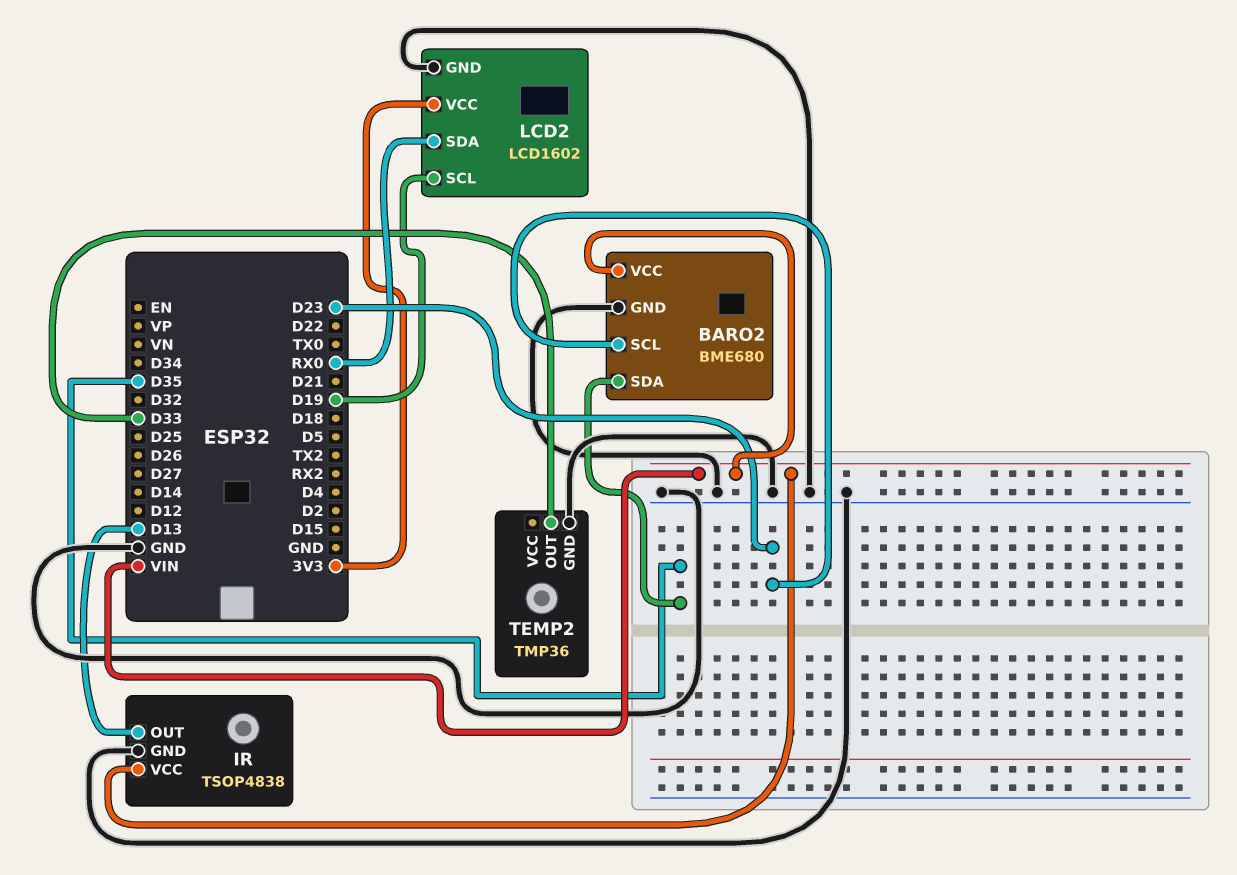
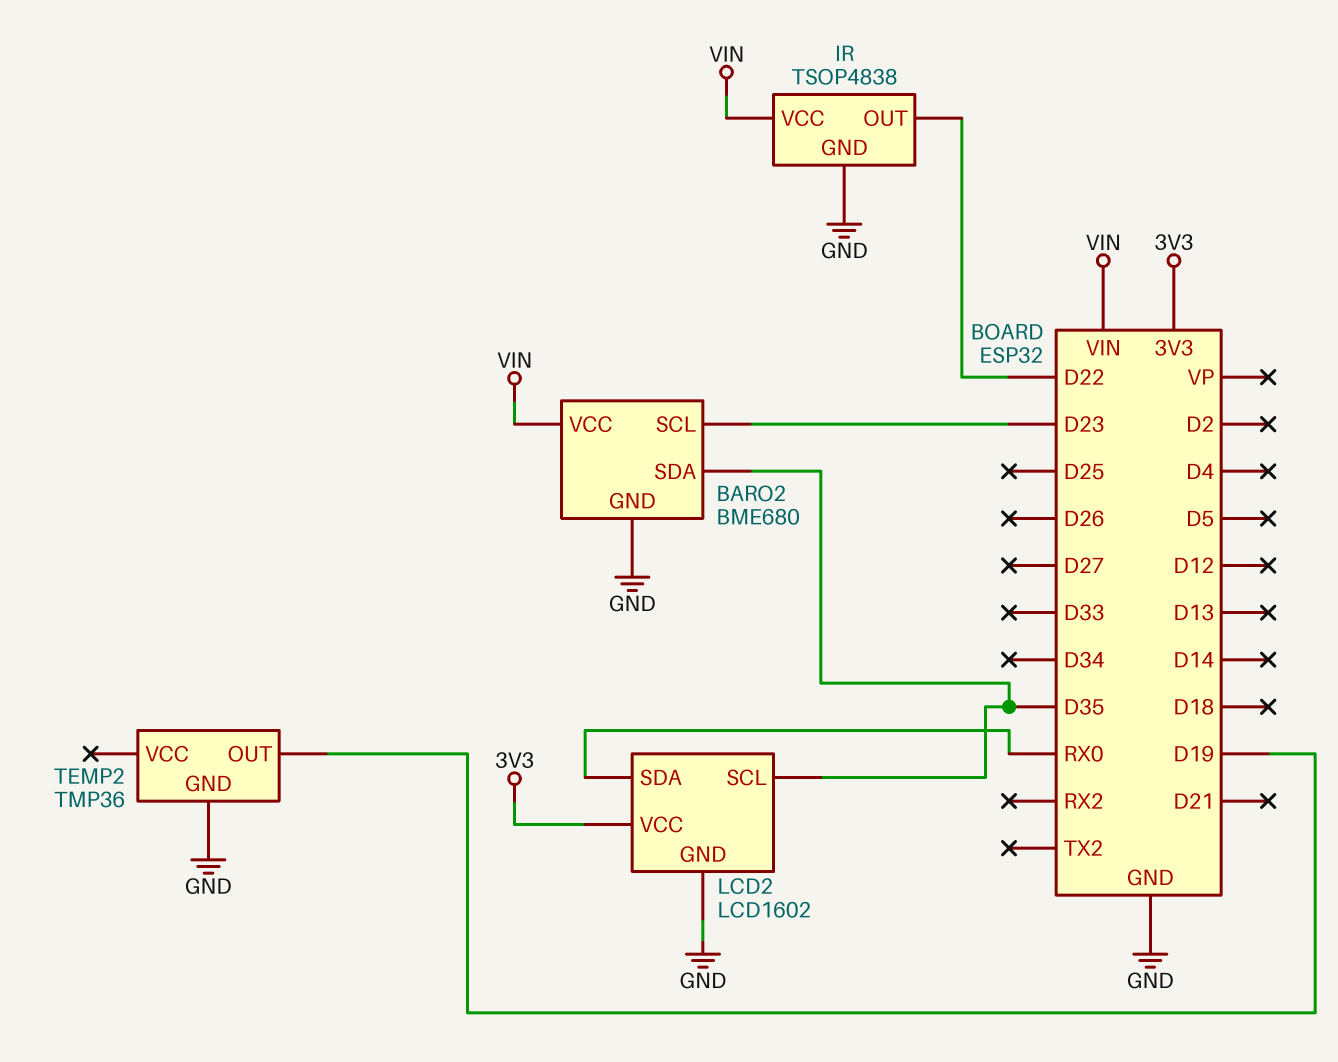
IR pin OUT: D13 -> D22
LCD2 pin SCL: D19 -> D35
TEMP2 pin OUT: D33 -> D19

